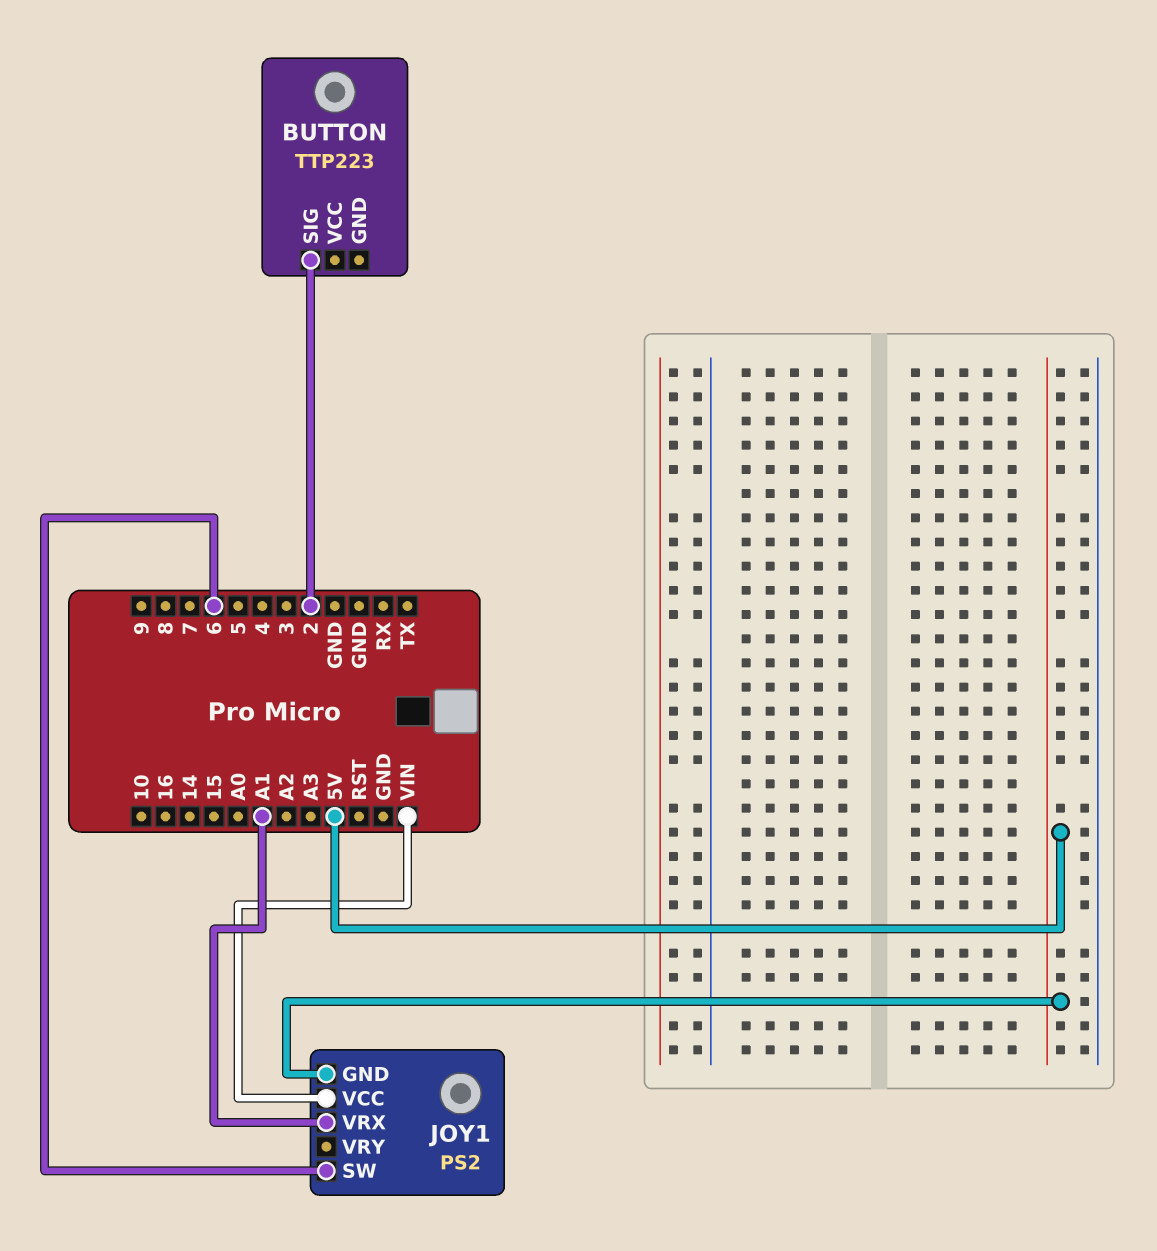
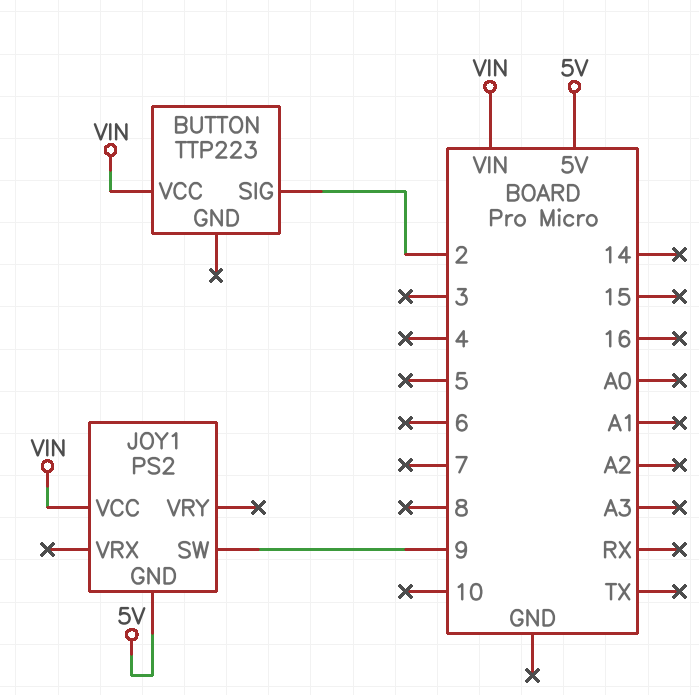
BUTTON pin VCC: none -> VIN
JOY1 pin SW: 6 -> 9
JOY1 pin VRX: A1 -> none

